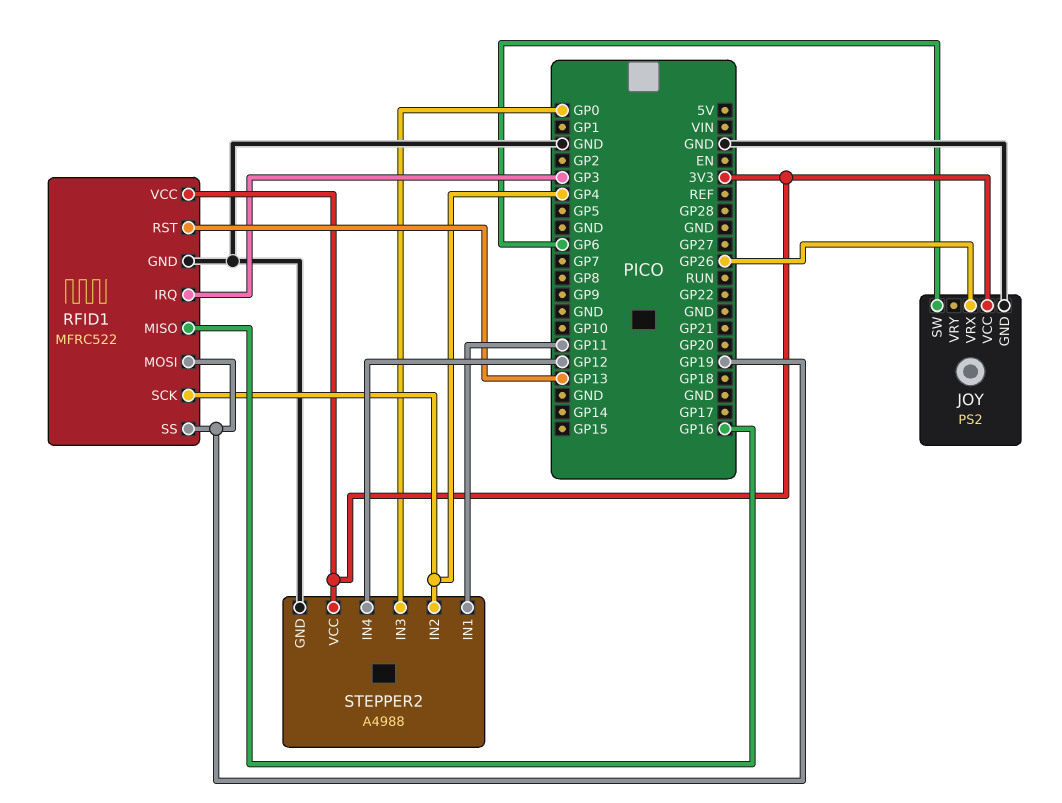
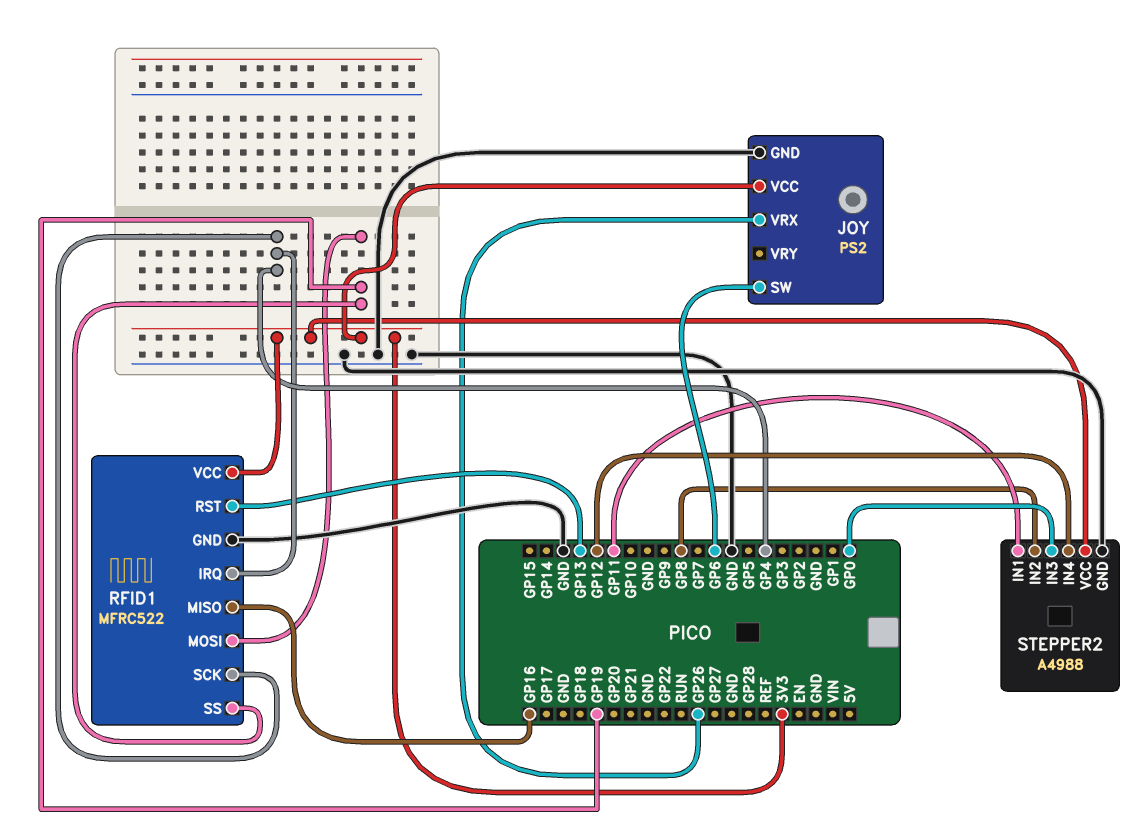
RFID1 pin IRQ: GP3 -> GP4
STEPPER2 pin IN2: GP4 -> GP8

